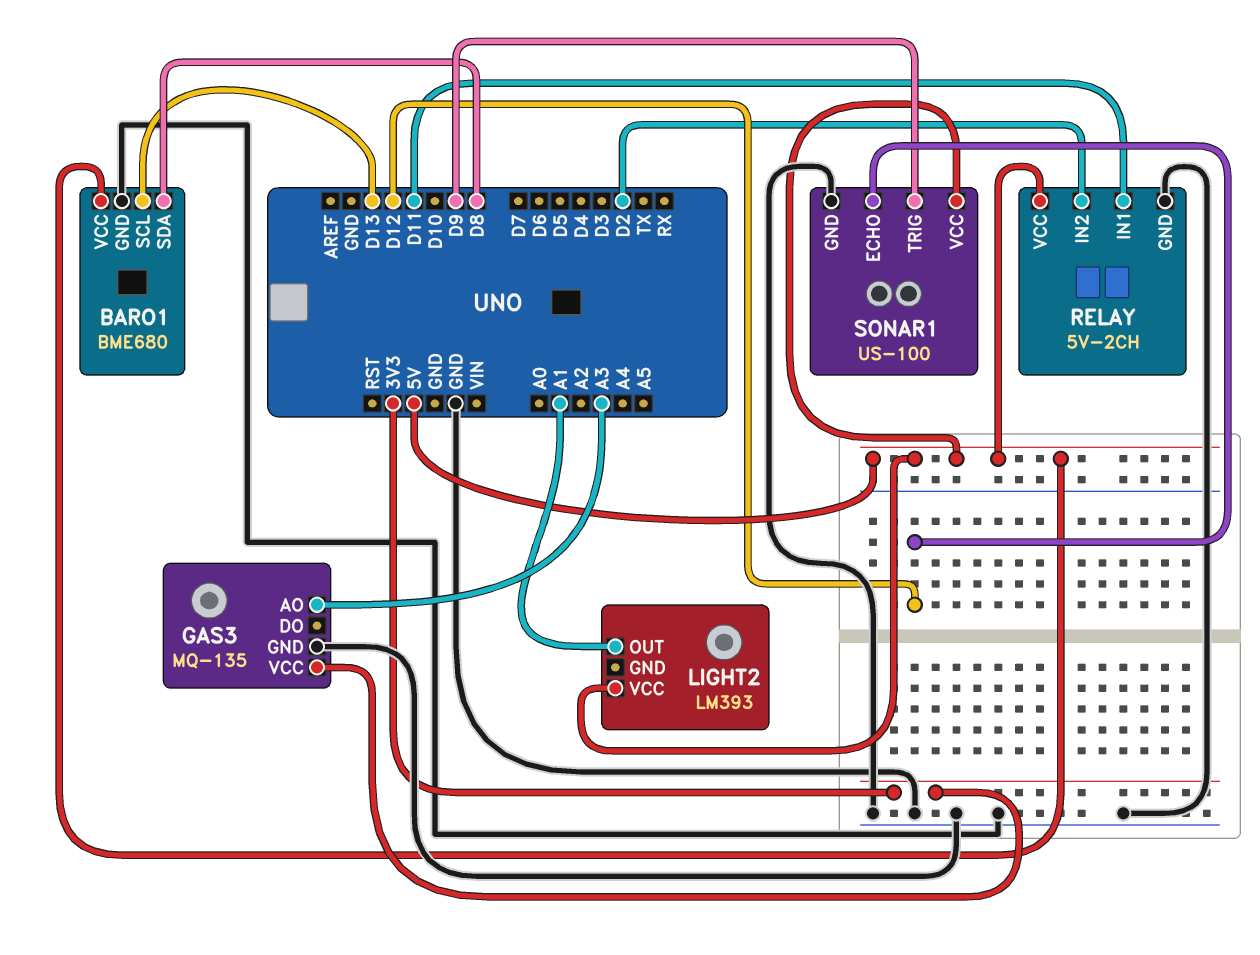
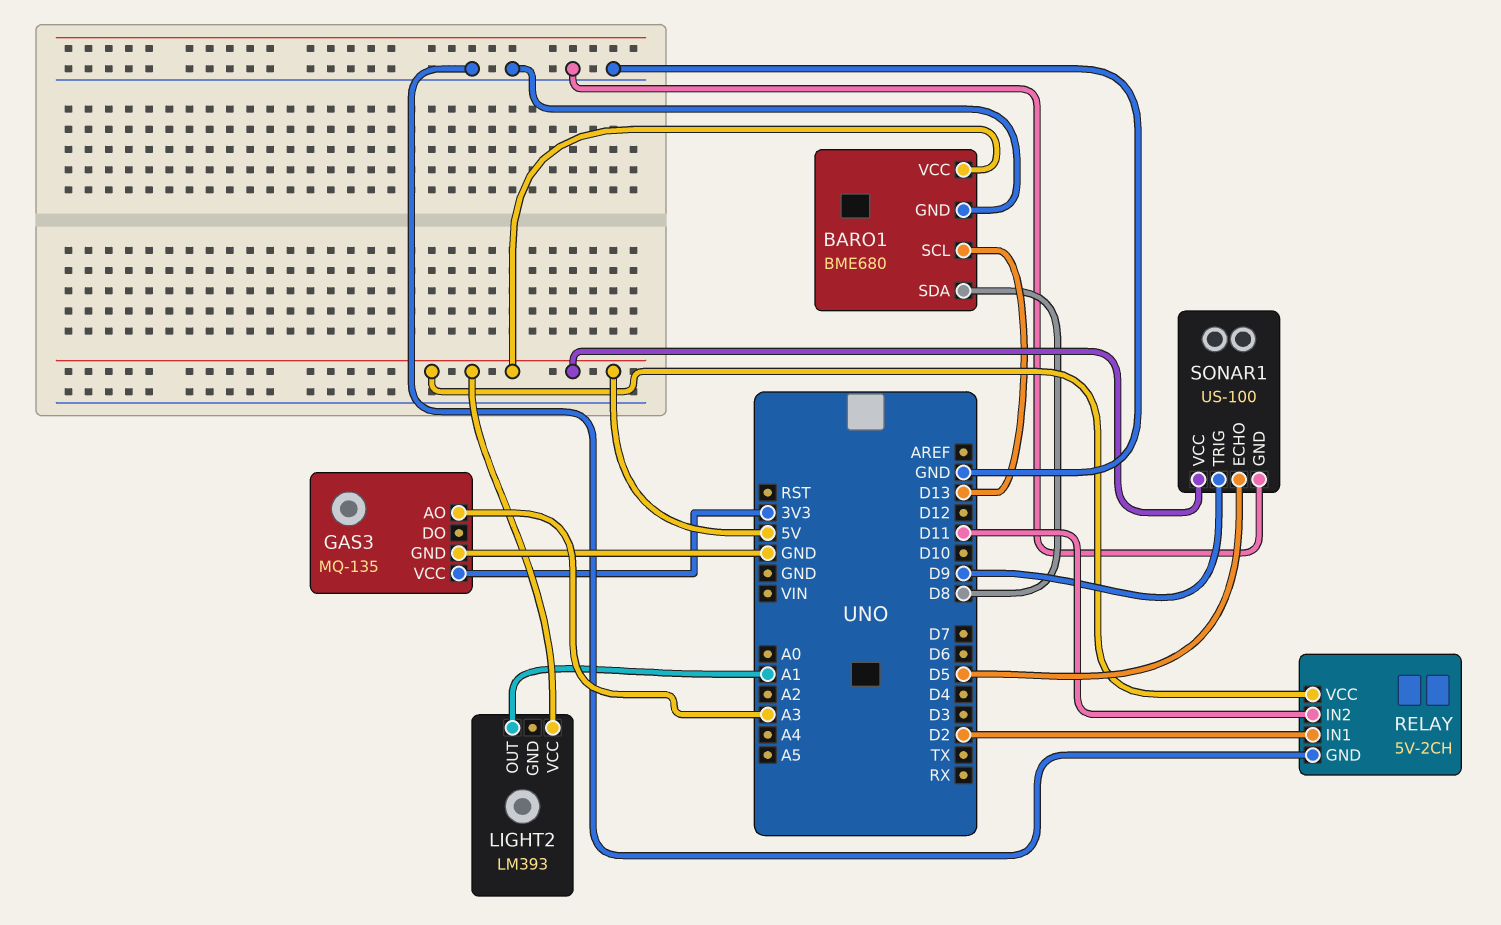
RELAY pin IN1: D11 -> D2
RELAY pin IN2: D2 -> D11
SONAR1 pin ECHO: D12 -> D5

